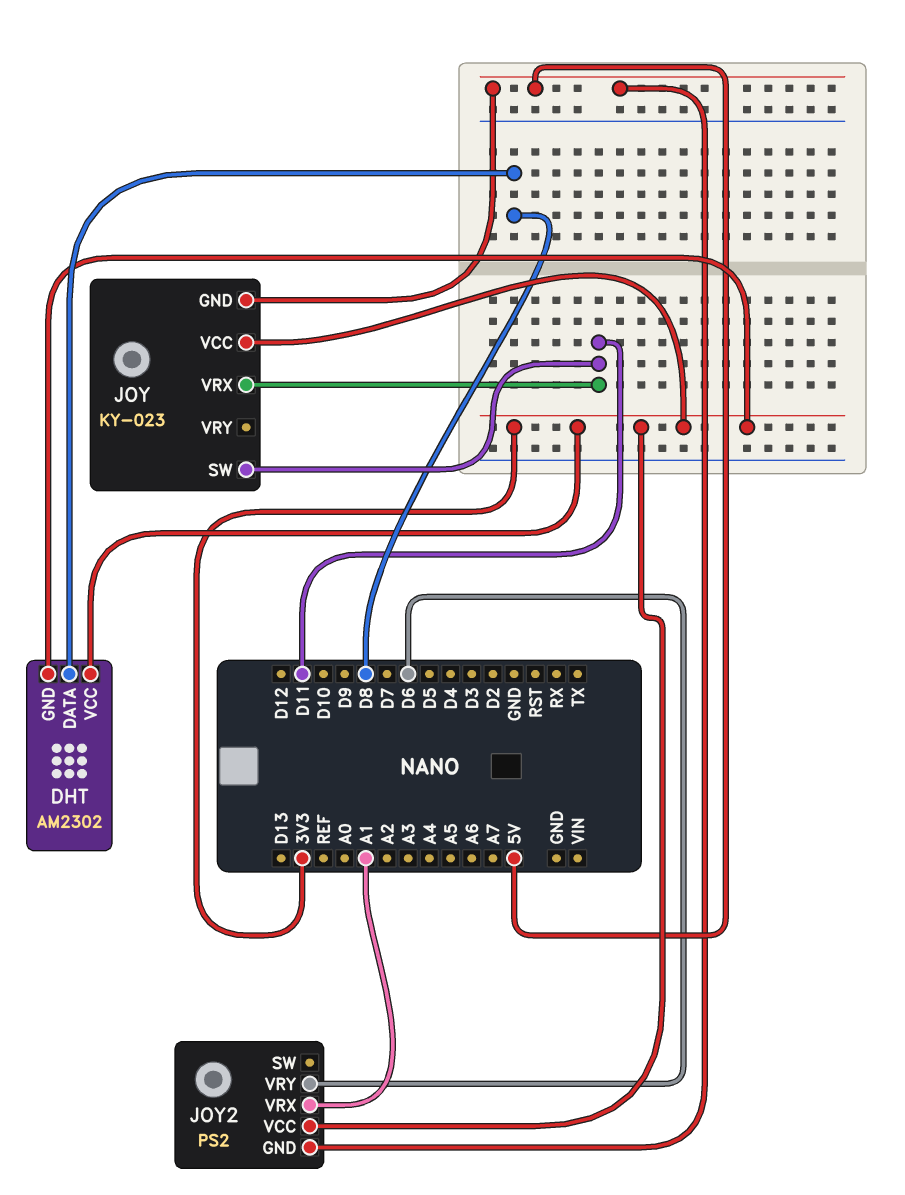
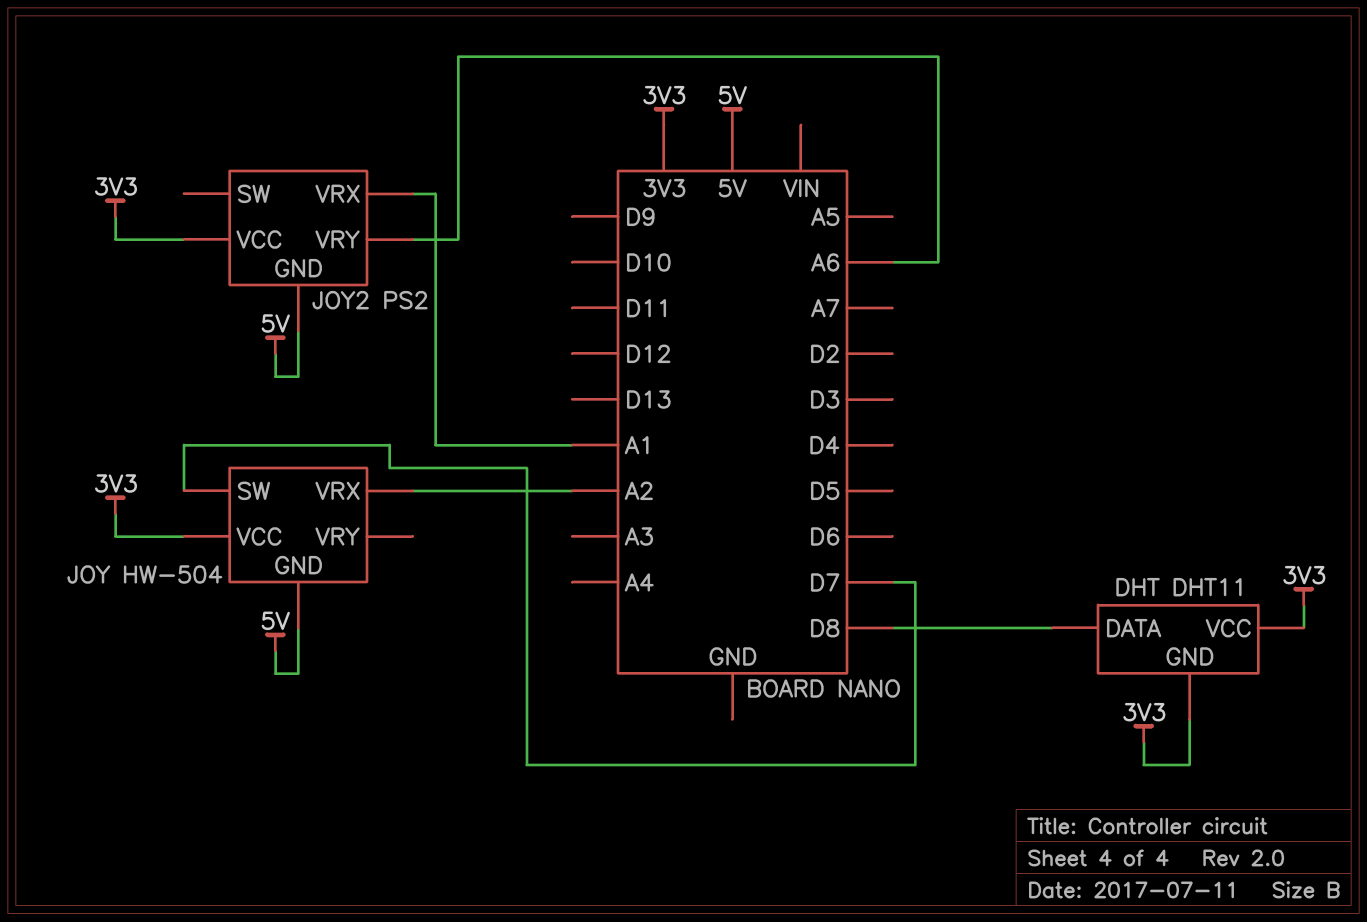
DHT: AM2302 -> DHT11
JOY: KY-023 -> HW-504
JOY pin SW: D11 -> D7
JOY pin VRX: D11 -> A2
JOY2 pin VRY: D6 -> A6

